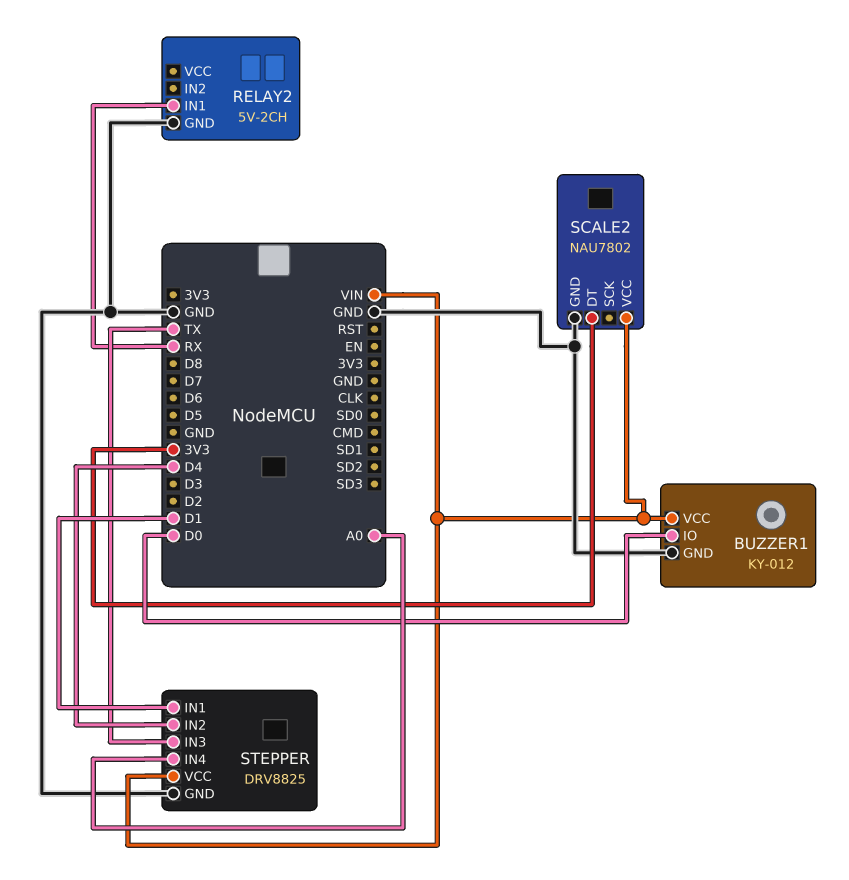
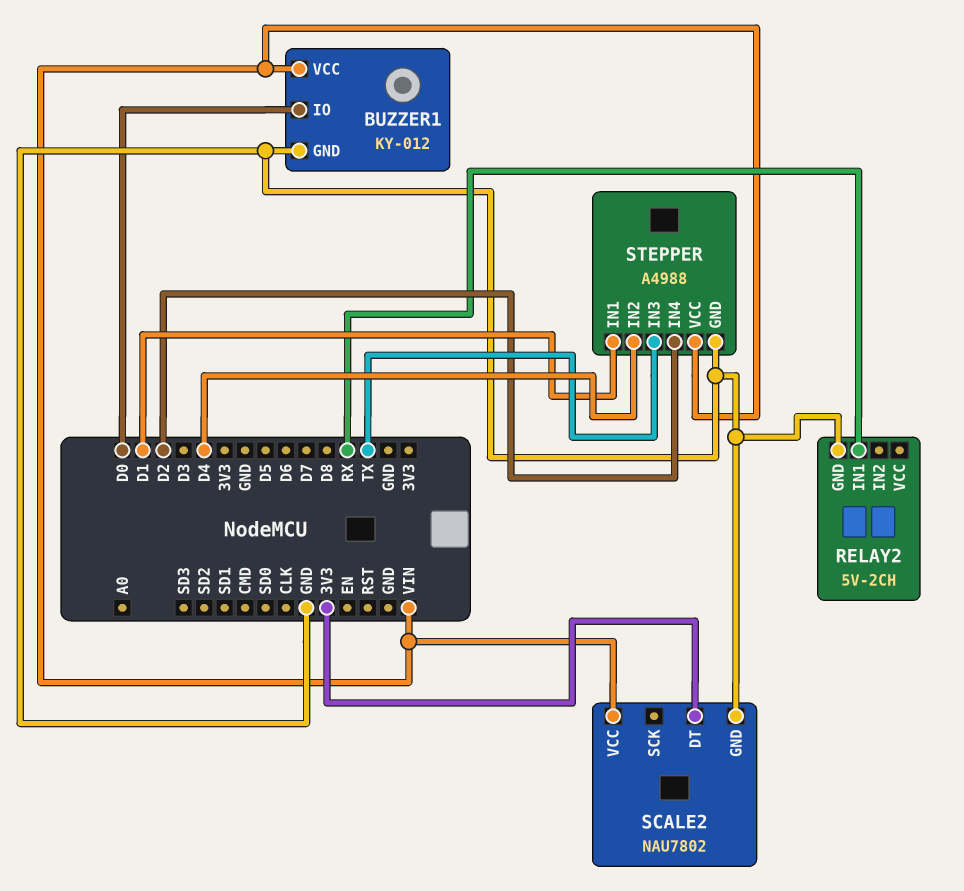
STEPPER: DRV8825 -> A4988
STEPPER pin IN4: A0 -> D2

